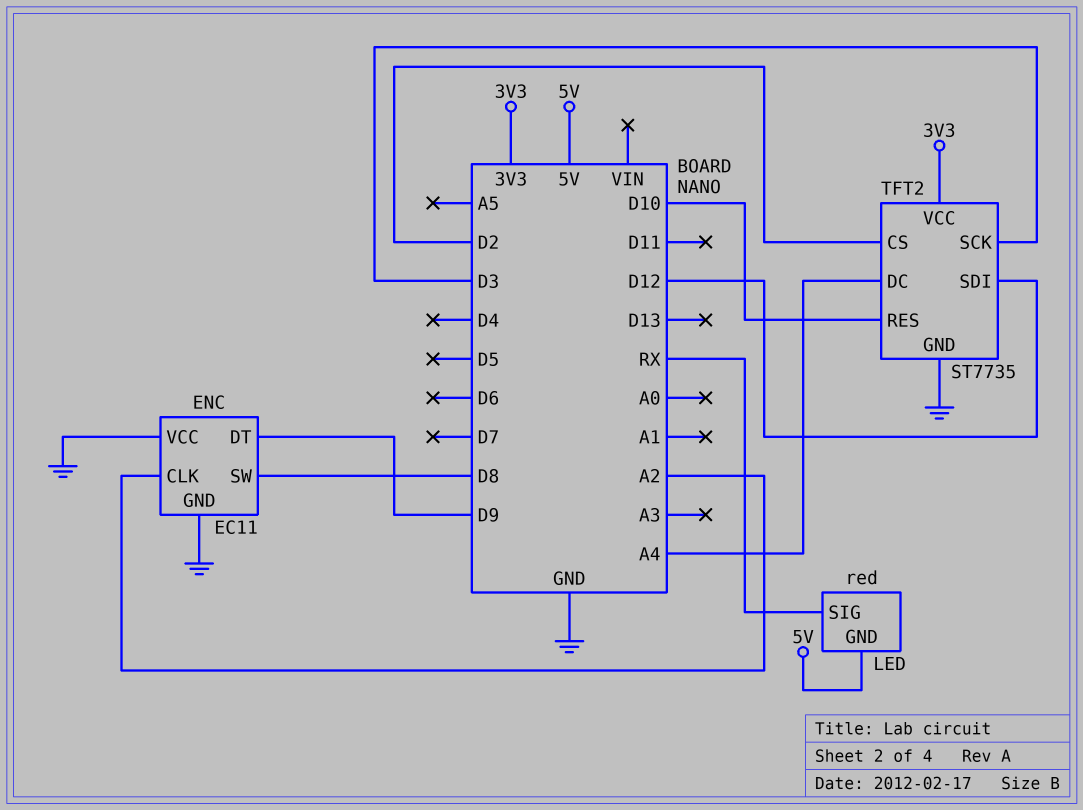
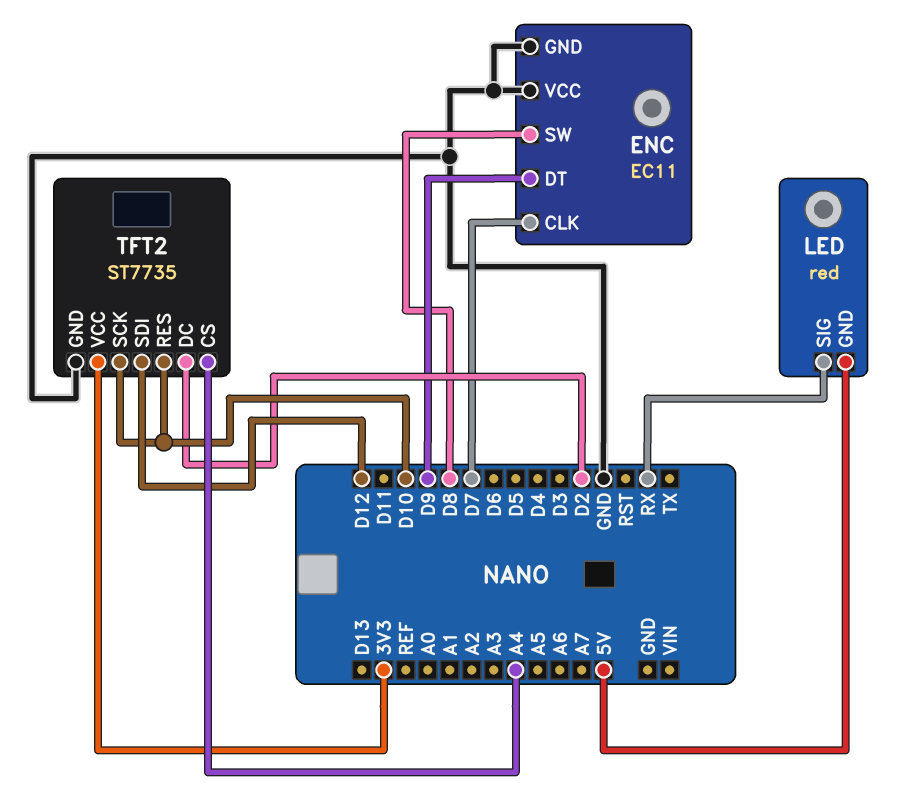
ENC pin CLK: A2 -> D7
TFT2 pin CS: D2 -> A4
TFT2 pin DC: A4 -> D2
TFT2 pin SCK: D3 -> D10

